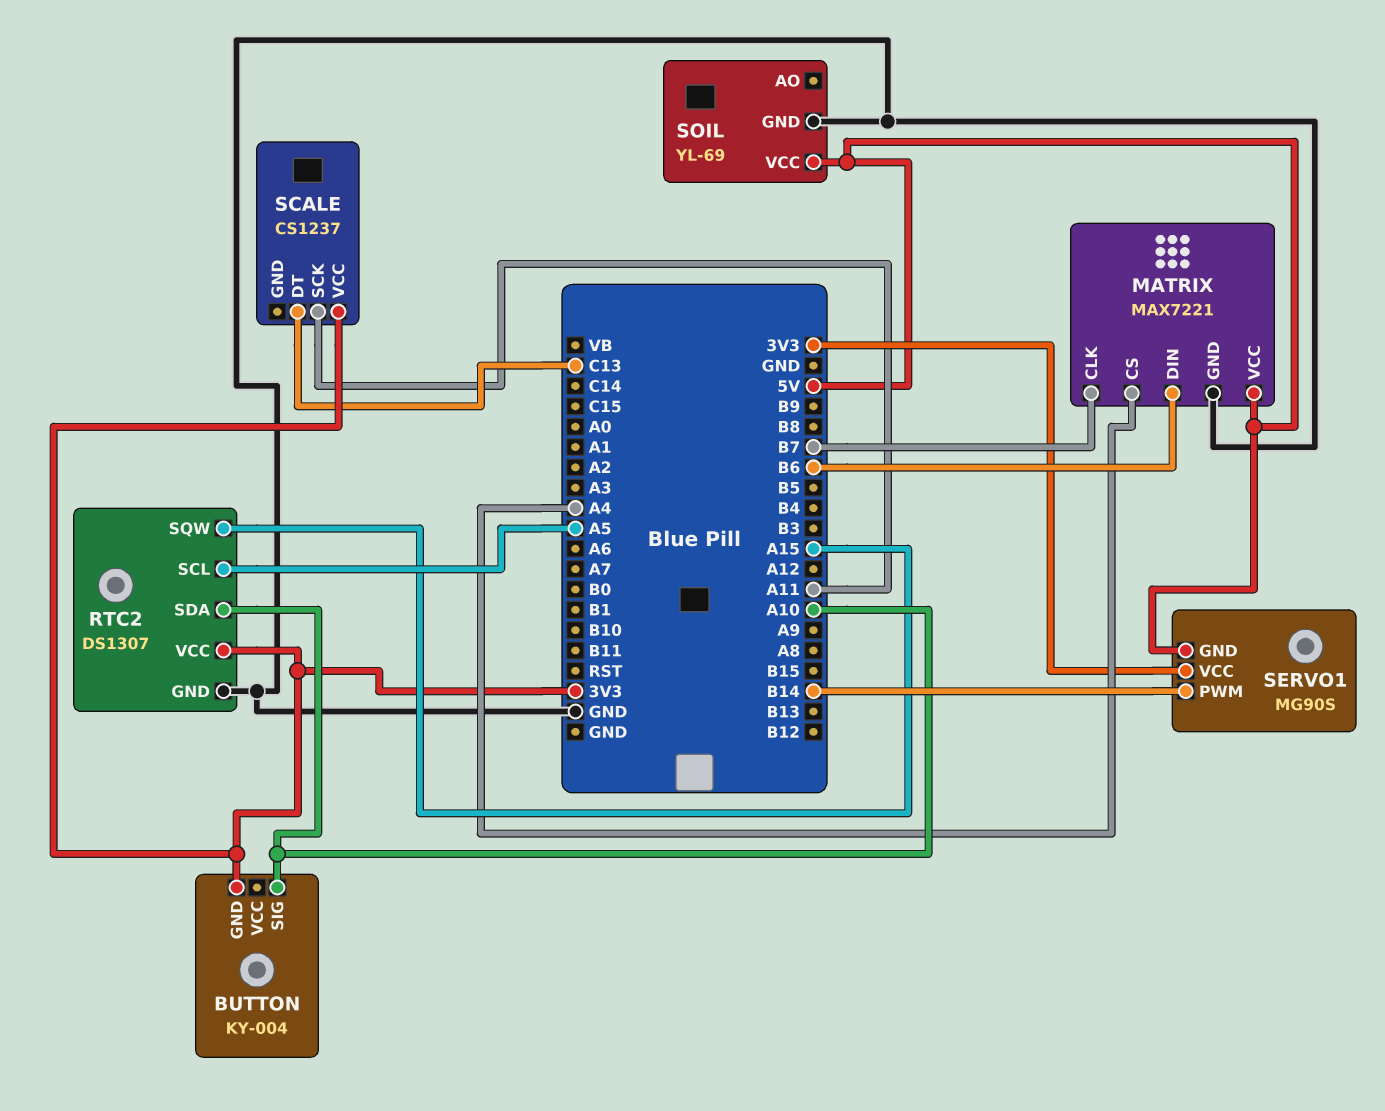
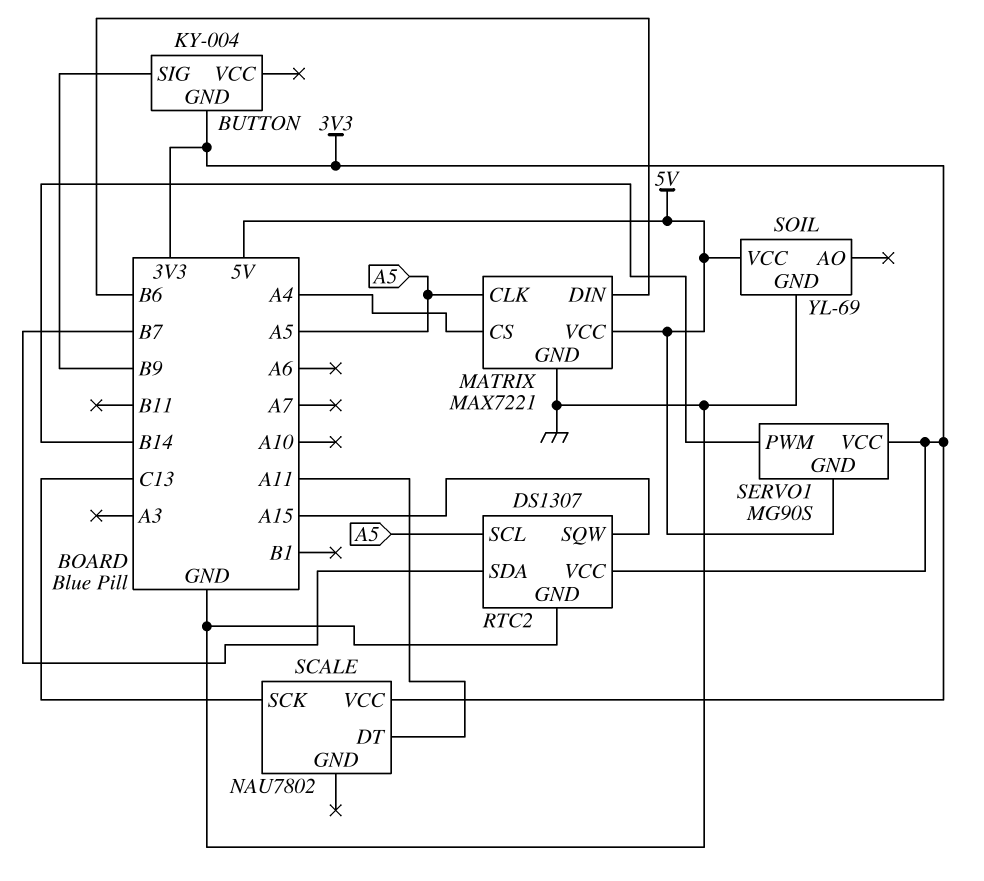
BUTTON pin SIG: A10 -> B9
MATRIX pin CLK: B7 -> A5
RTC2 pin SDA: A10 -> B7
SCALE: CS1237 -> NAU7802
SCALE pin DT: C13 -> A11
SCALE pin SCK: A11 -> C13

